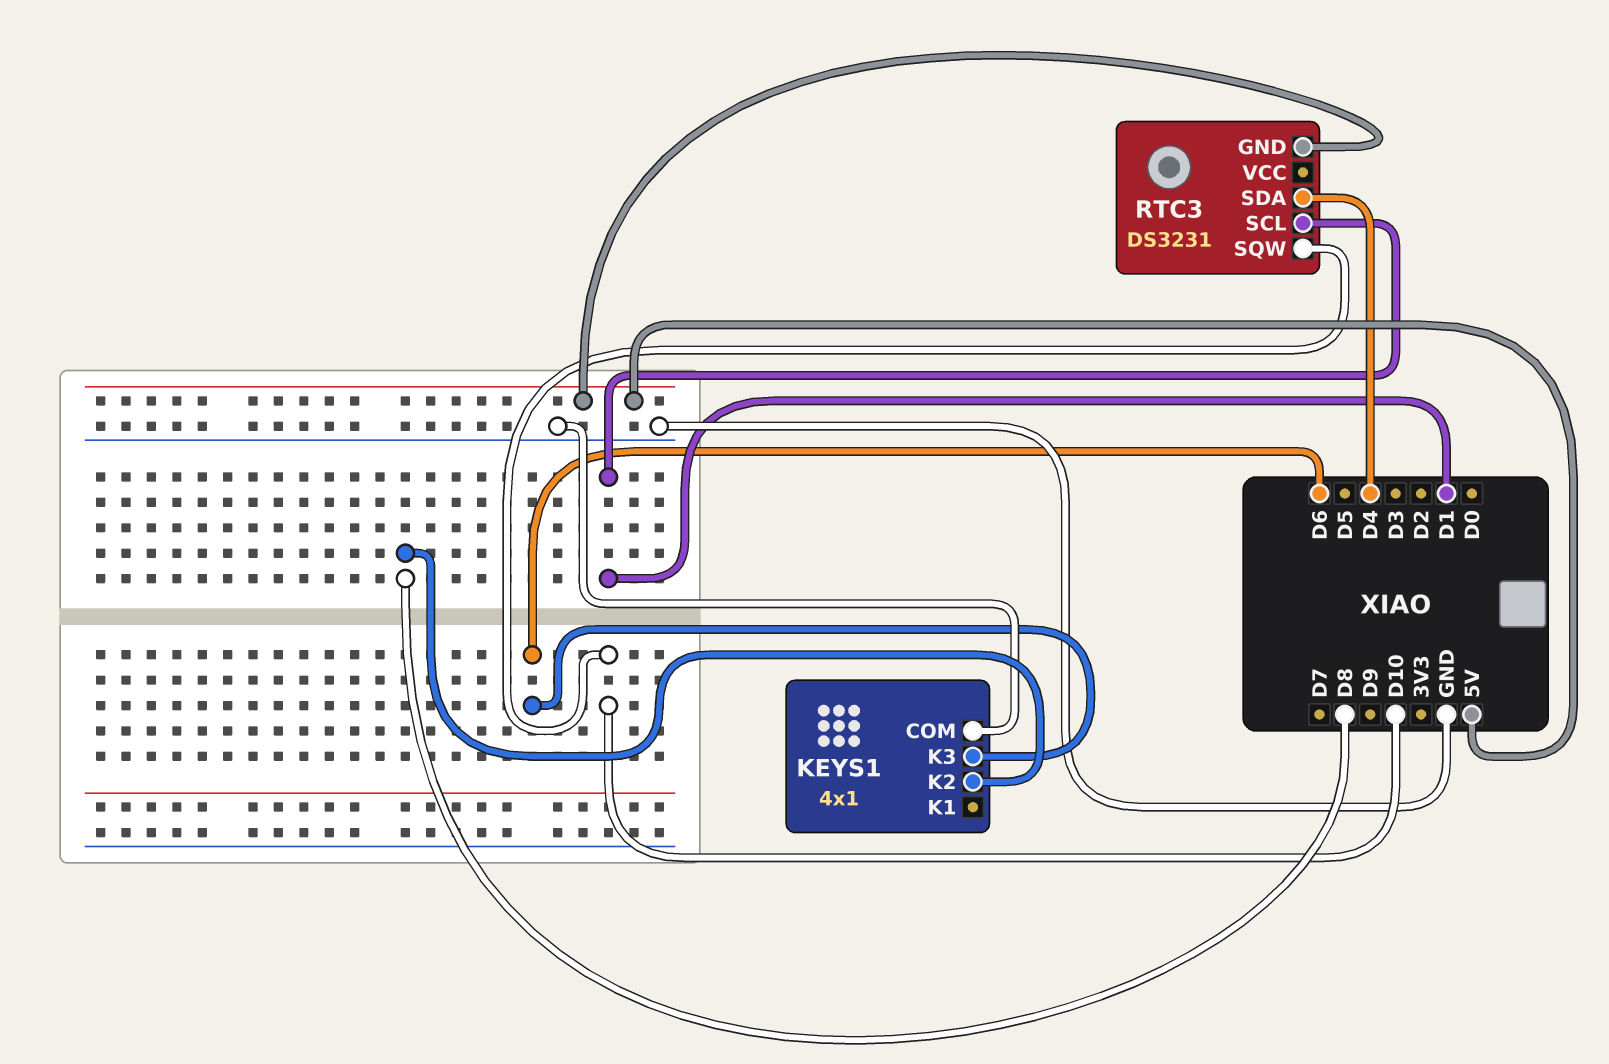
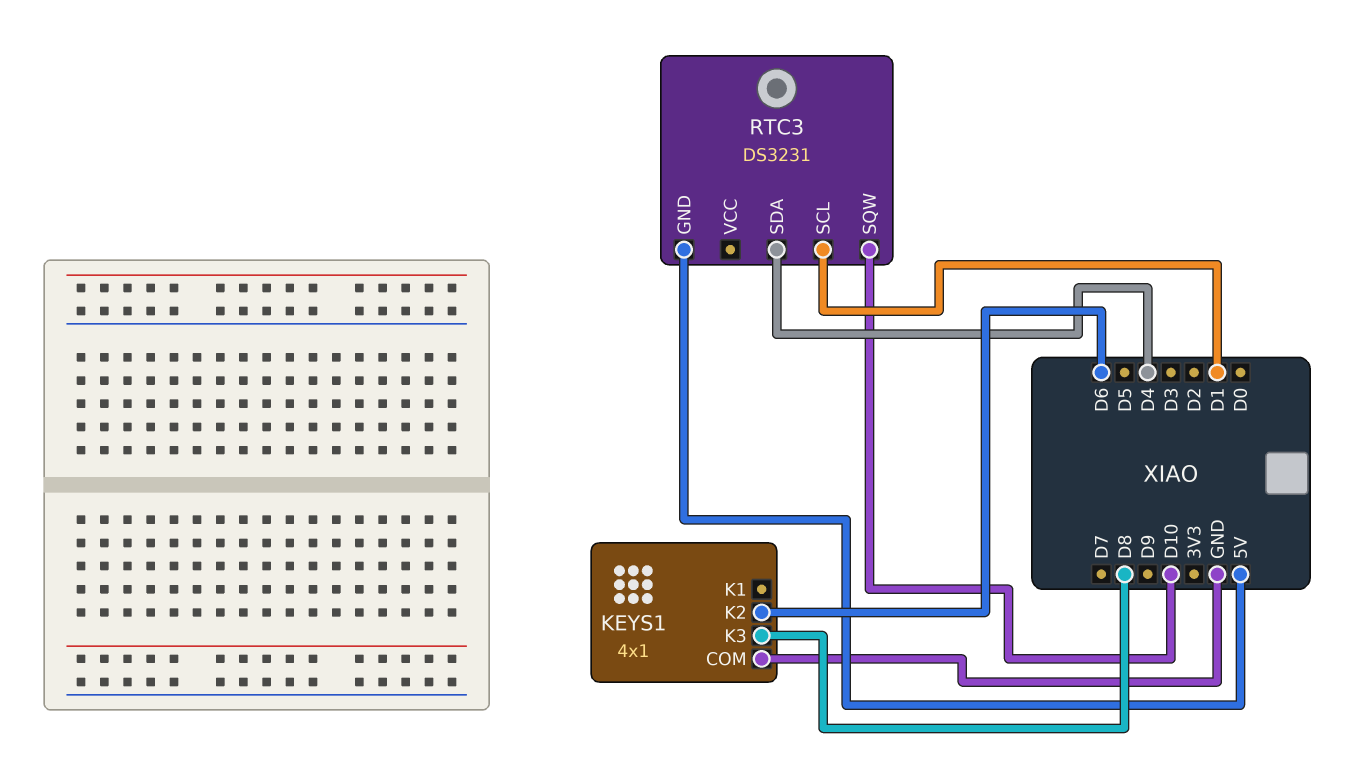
KEYS1 pin K2: D8 -> D6
KEYS1 pin K3: D6 -> D8

